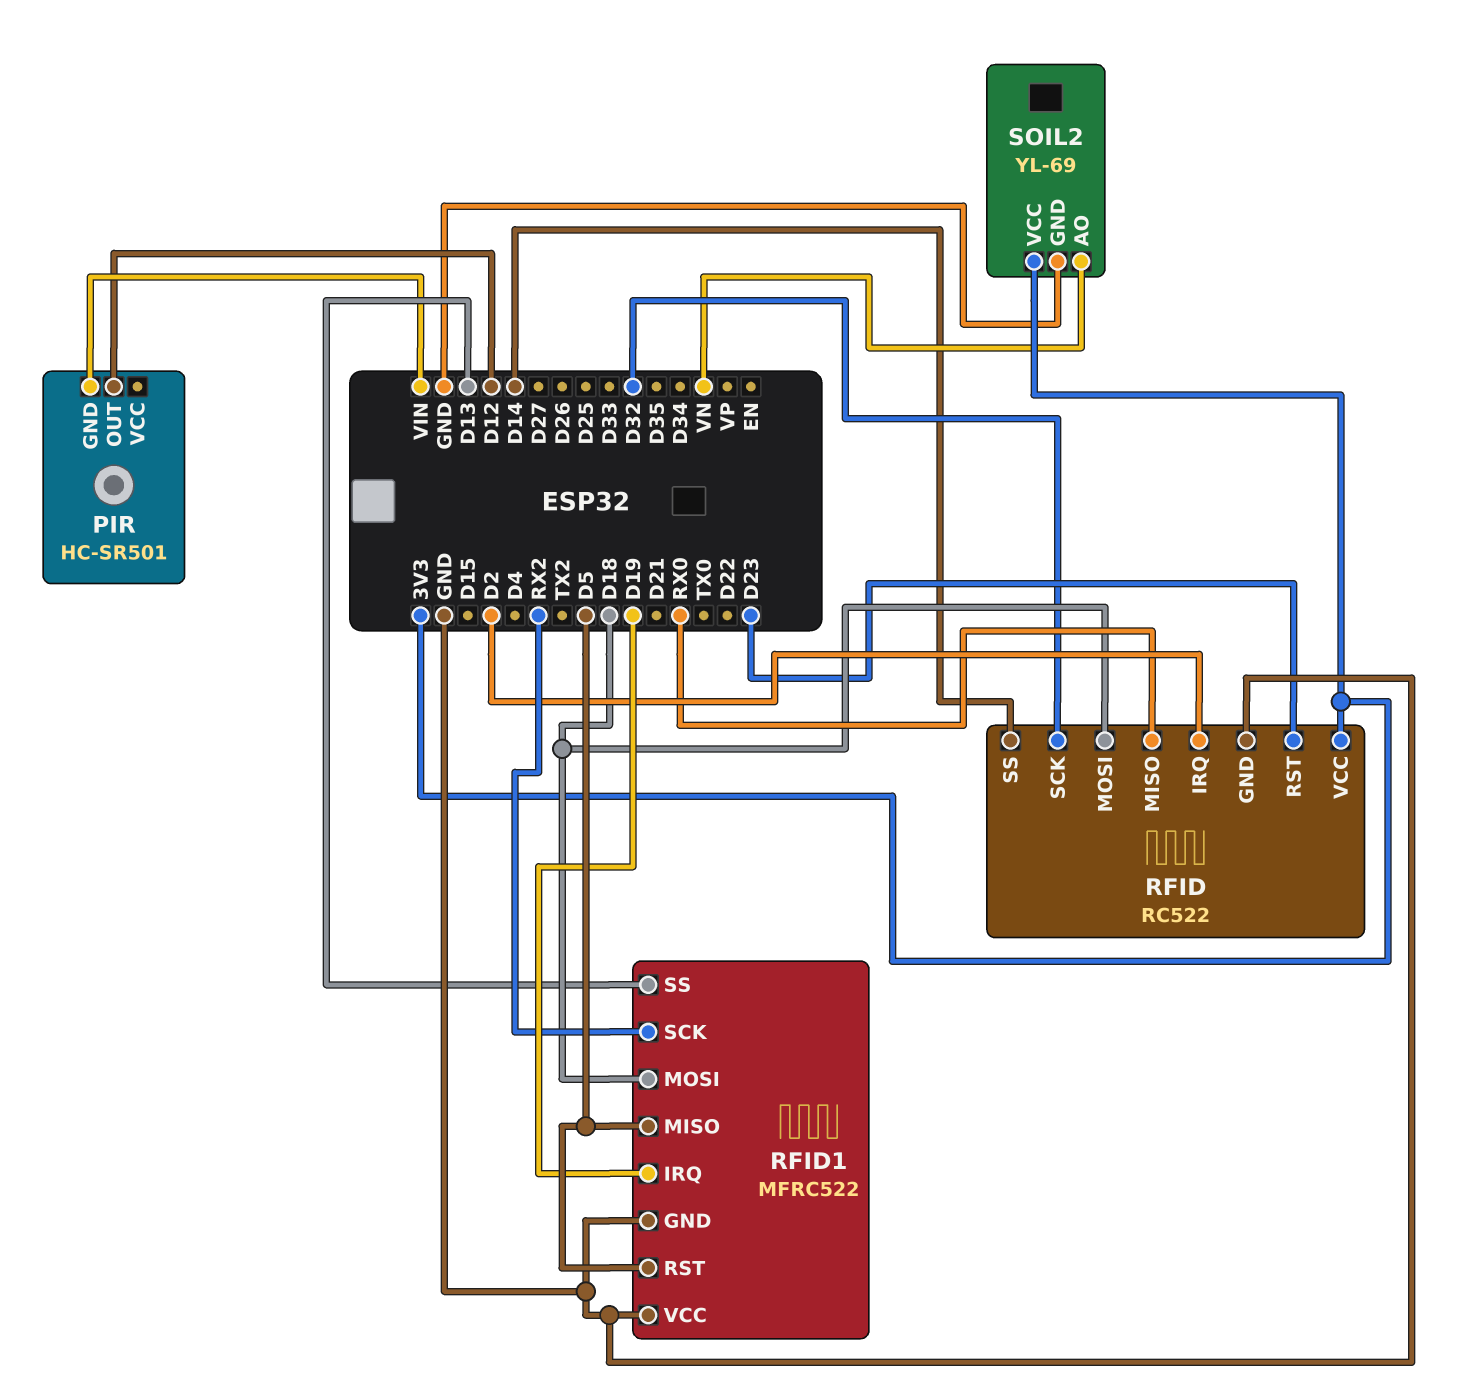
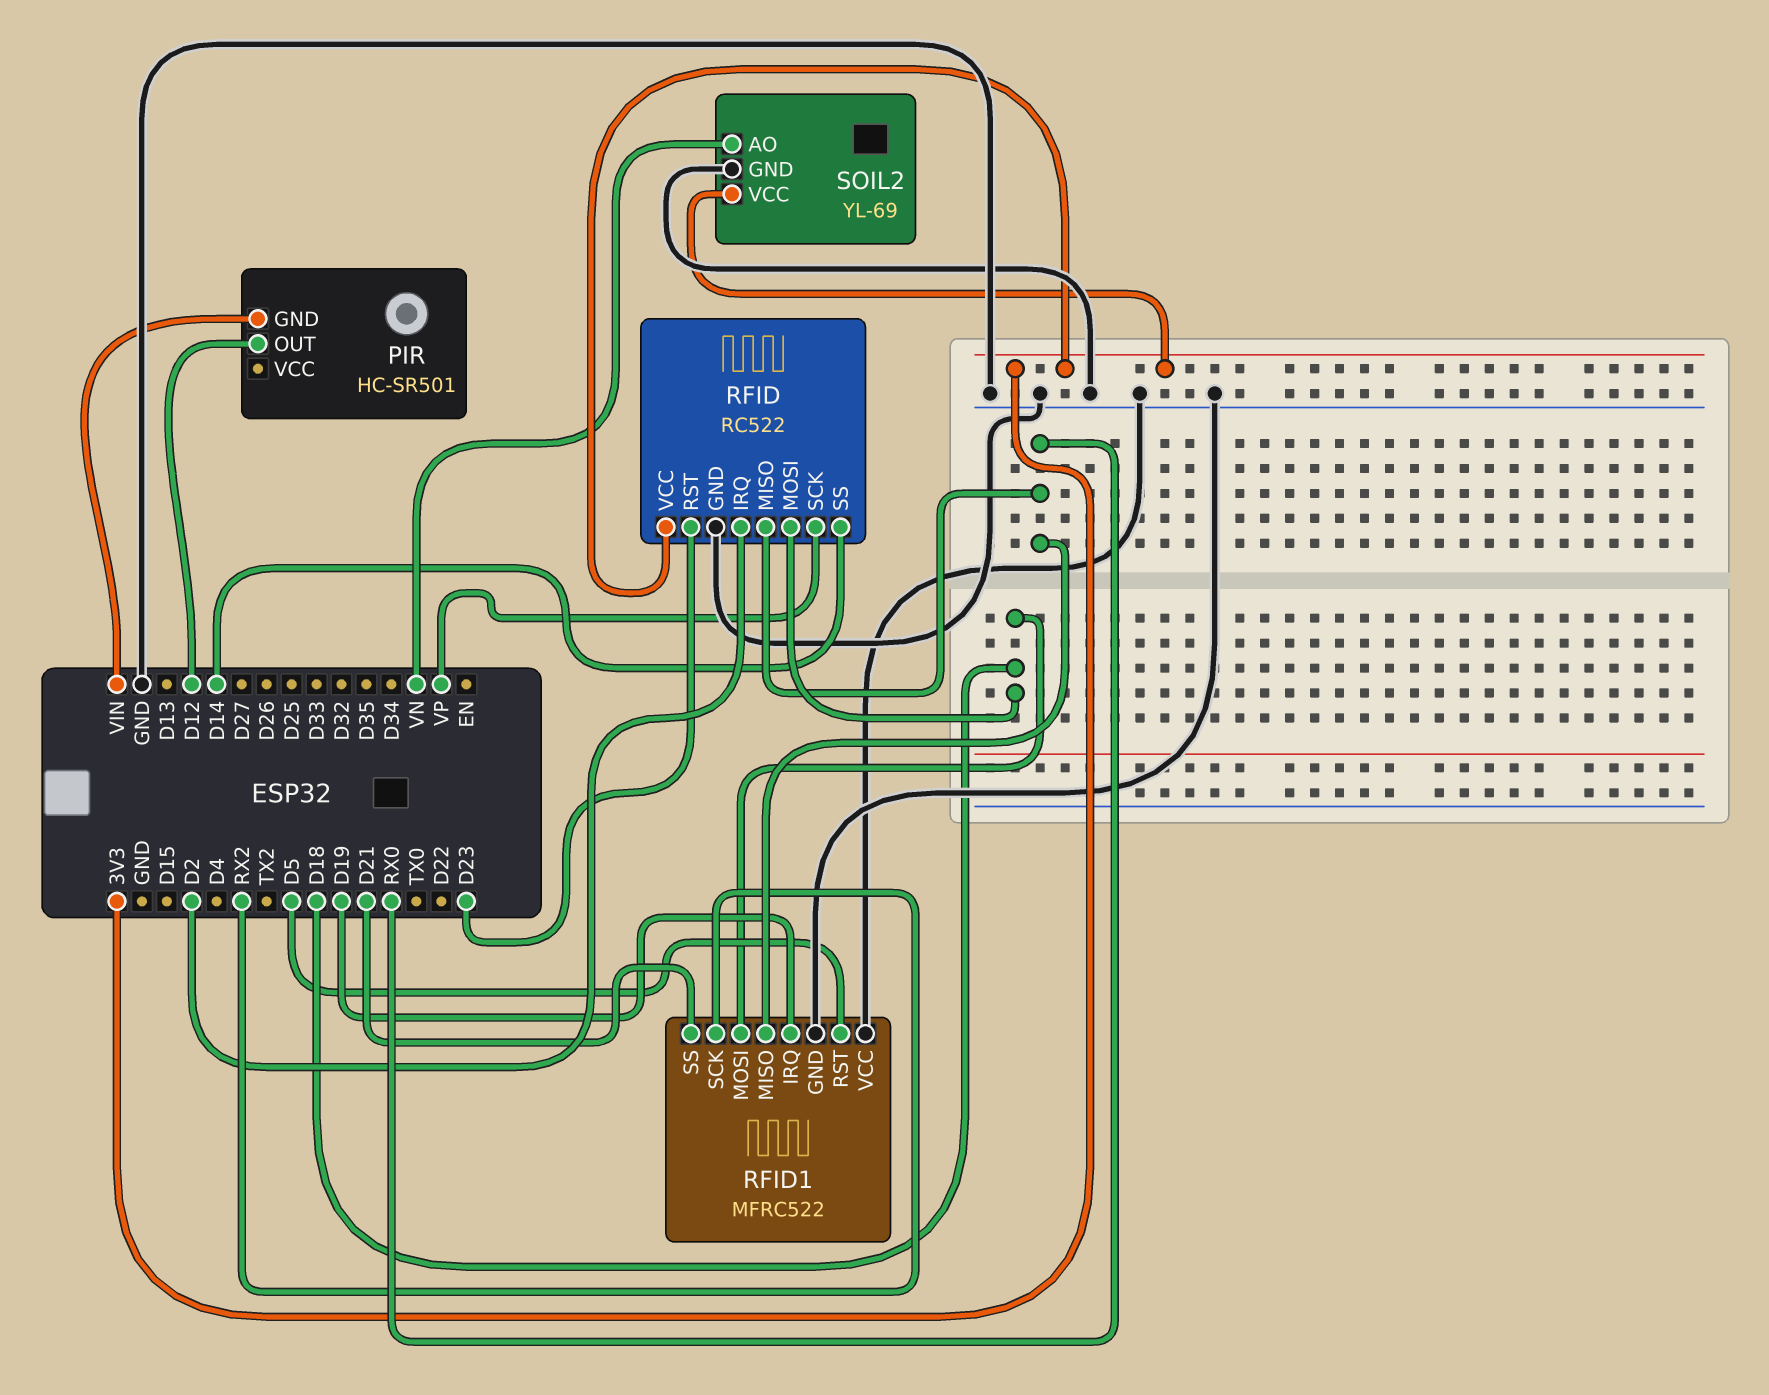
RFID pin SCK: D32 -> VP
RFID1 pin MISO: D5 -> RX0
RFID1 pin SS: D13 -> D21

